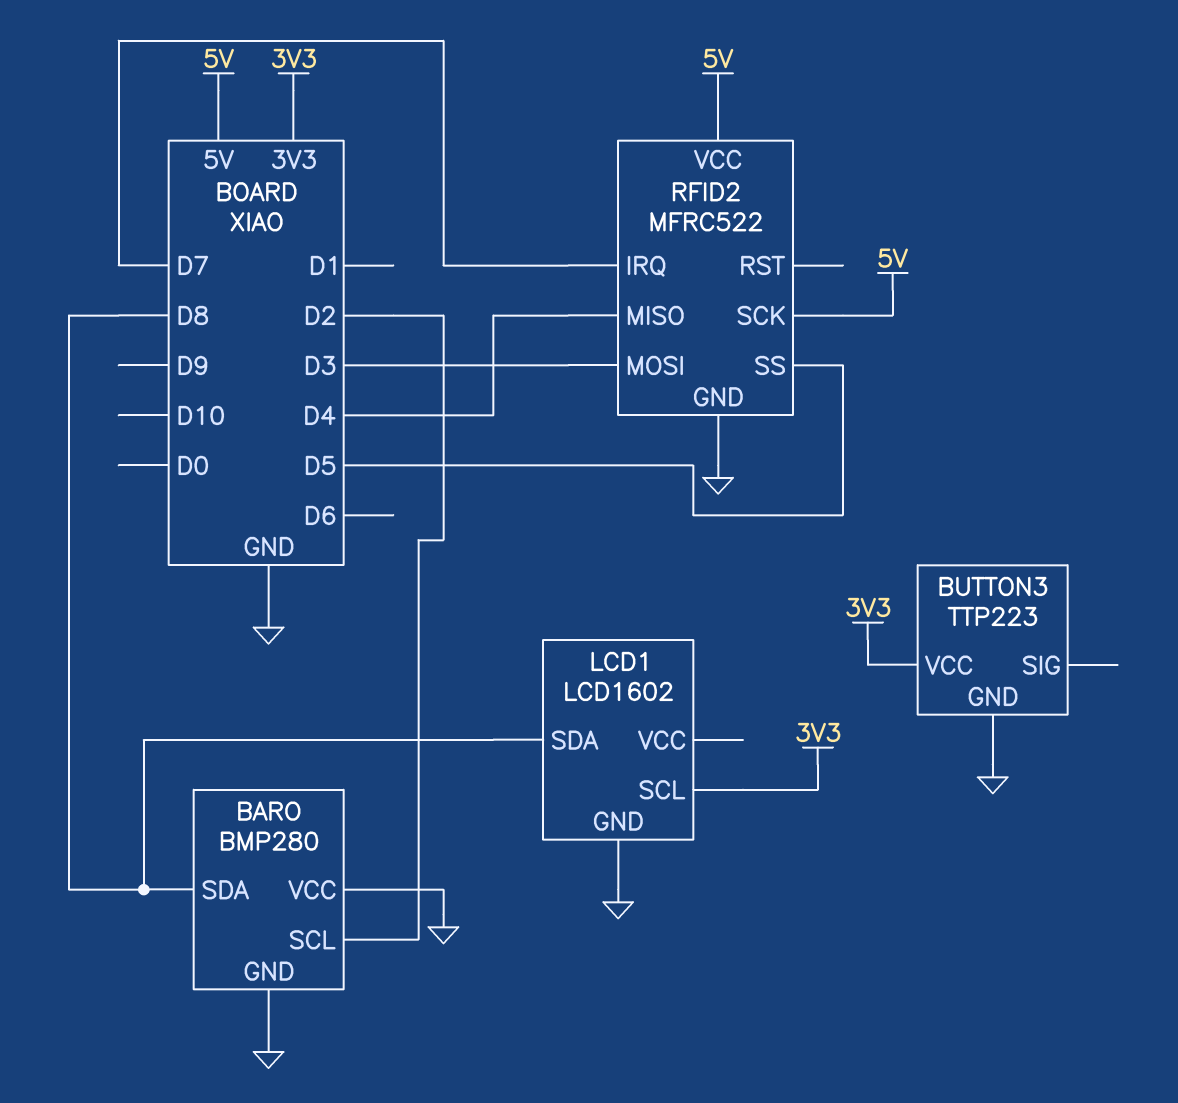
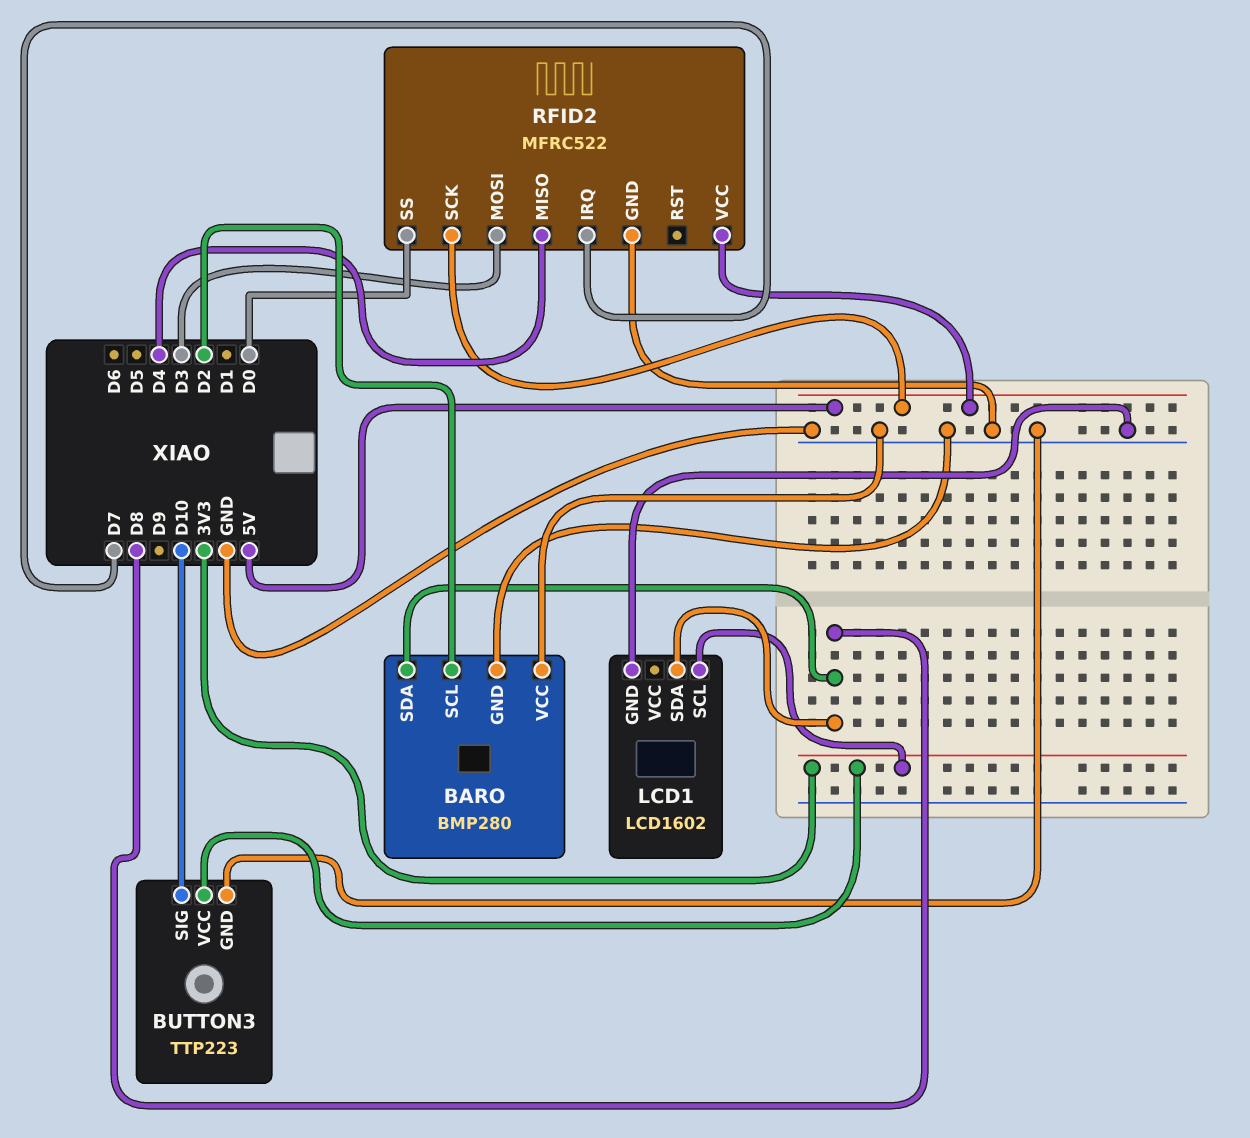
BUTTON3 pin SIG: none -> D10
RFID2 pin SS: D5 -> D0

